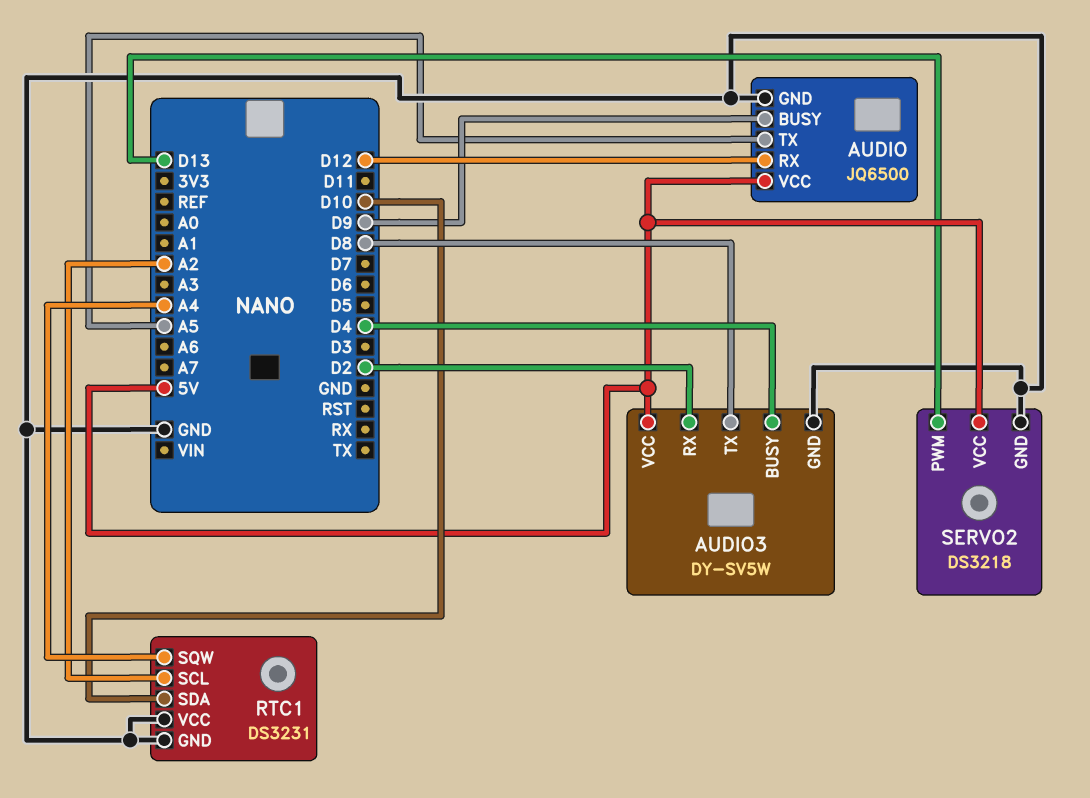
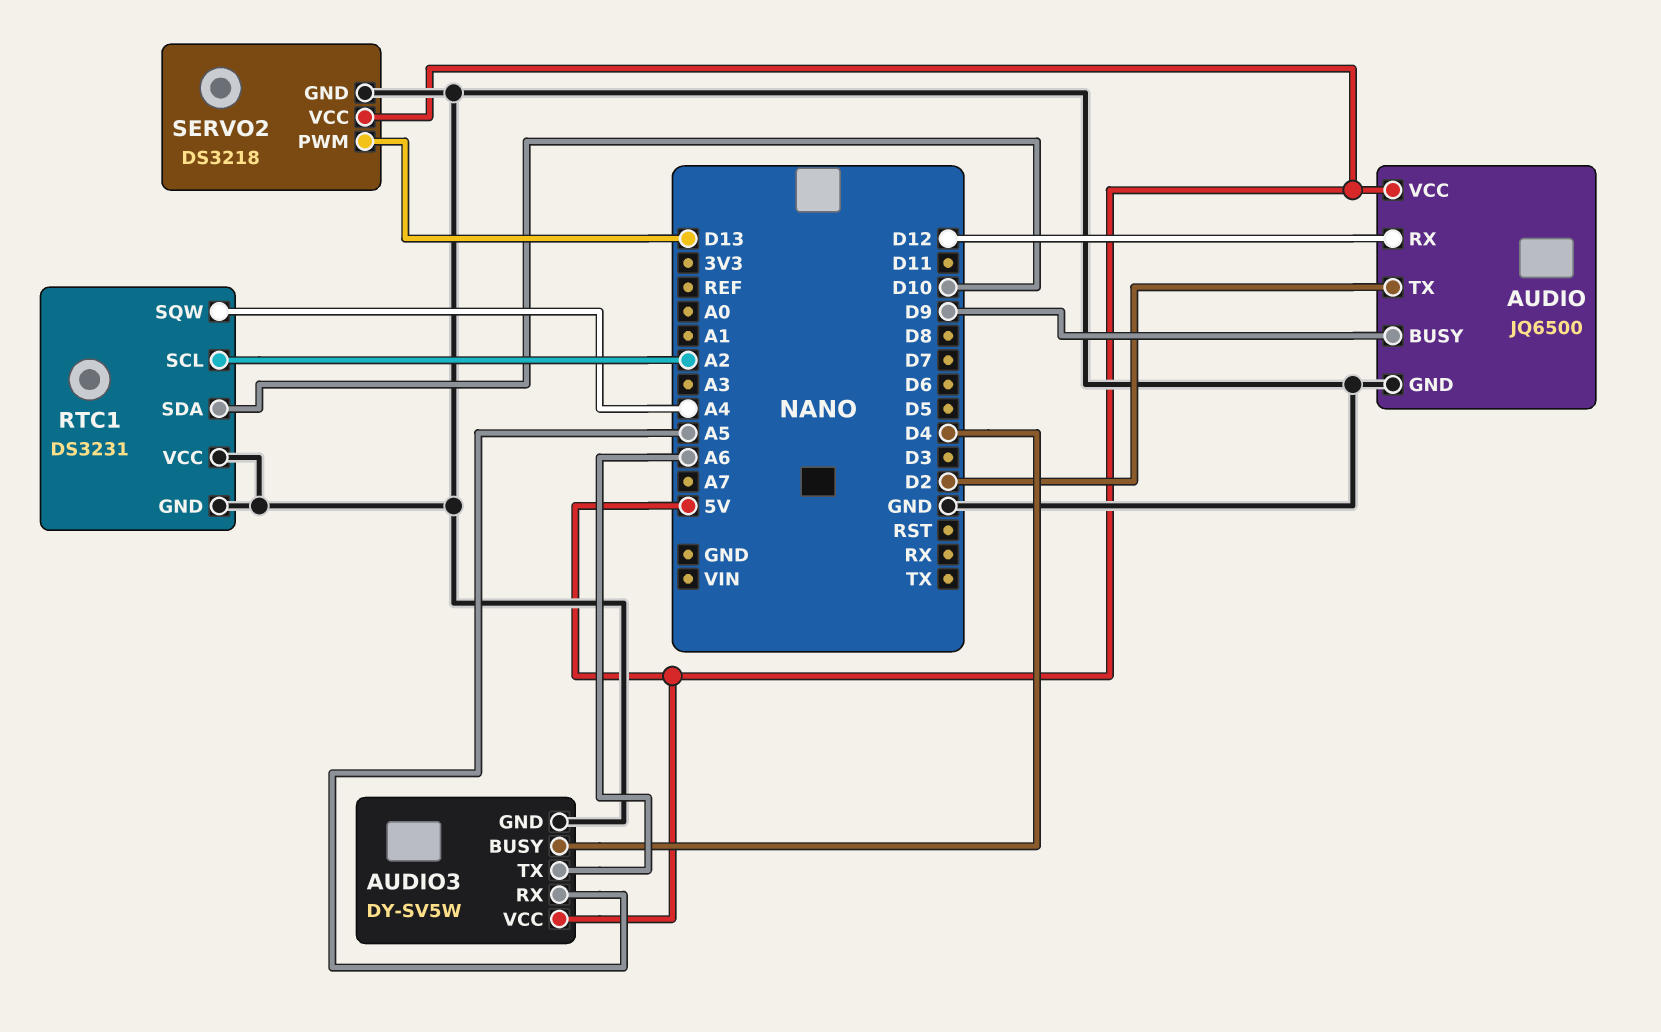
AUDIO pin TX: A5 -> D2
AUDIO3 pin RX: D2 -> A5
AUDIO3 pin TX: D8 -> A6

